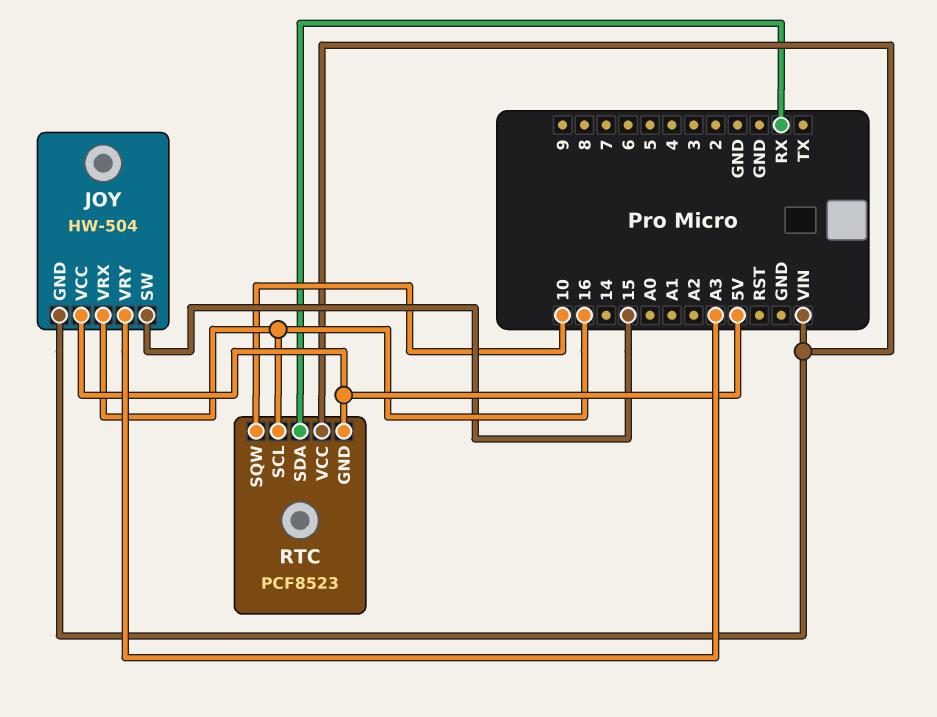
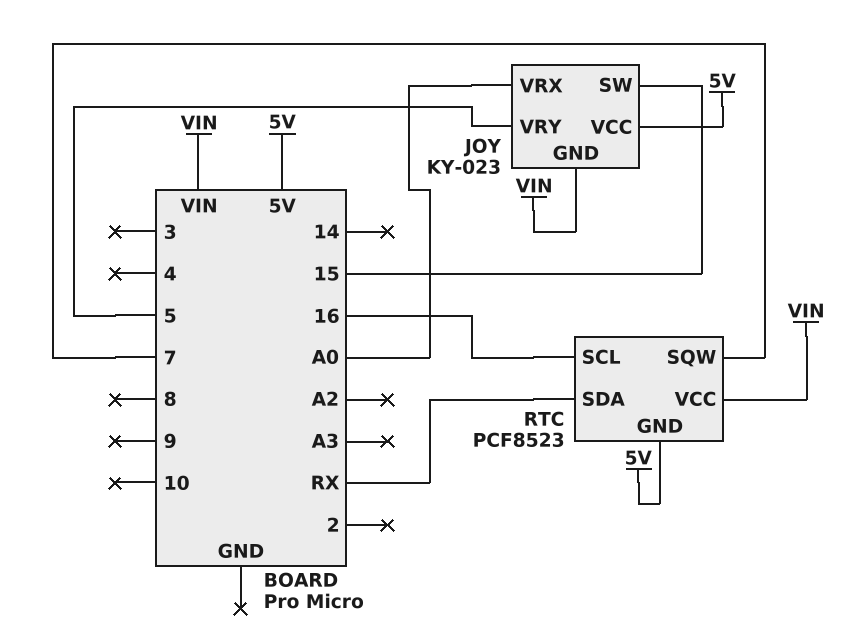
JOY: HW-504 -> KY-023
JOY pin VRX: 16 -> A0
JOY pin VRY: A3 -> 5
RTC pin SQW: 10 -> 7

